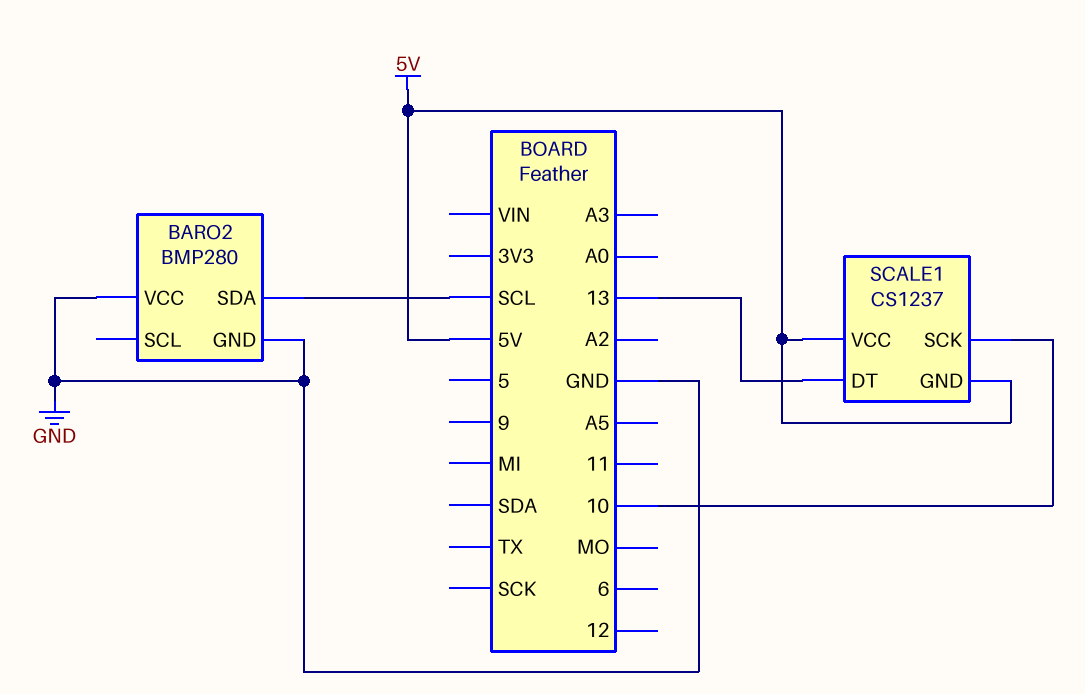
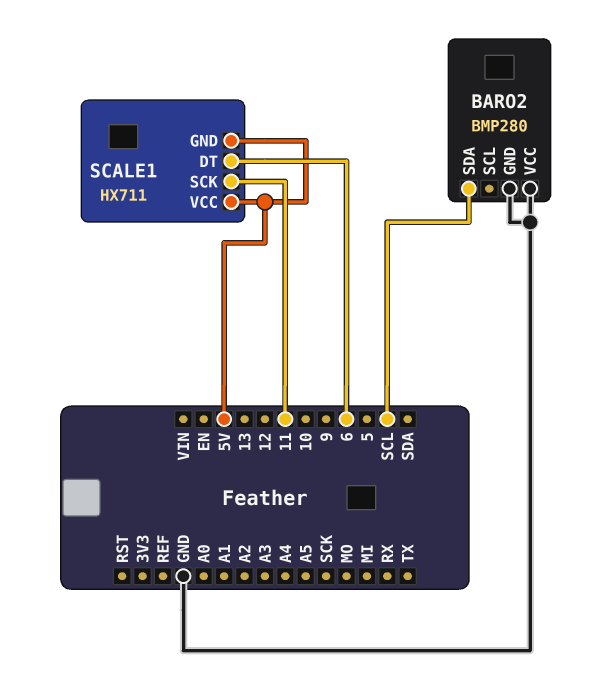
SCALE1: CS1237 -> HX711
SCALE1 pin DT: 13 -> 6
SCALE1 pin SCK: 10 -> 11

